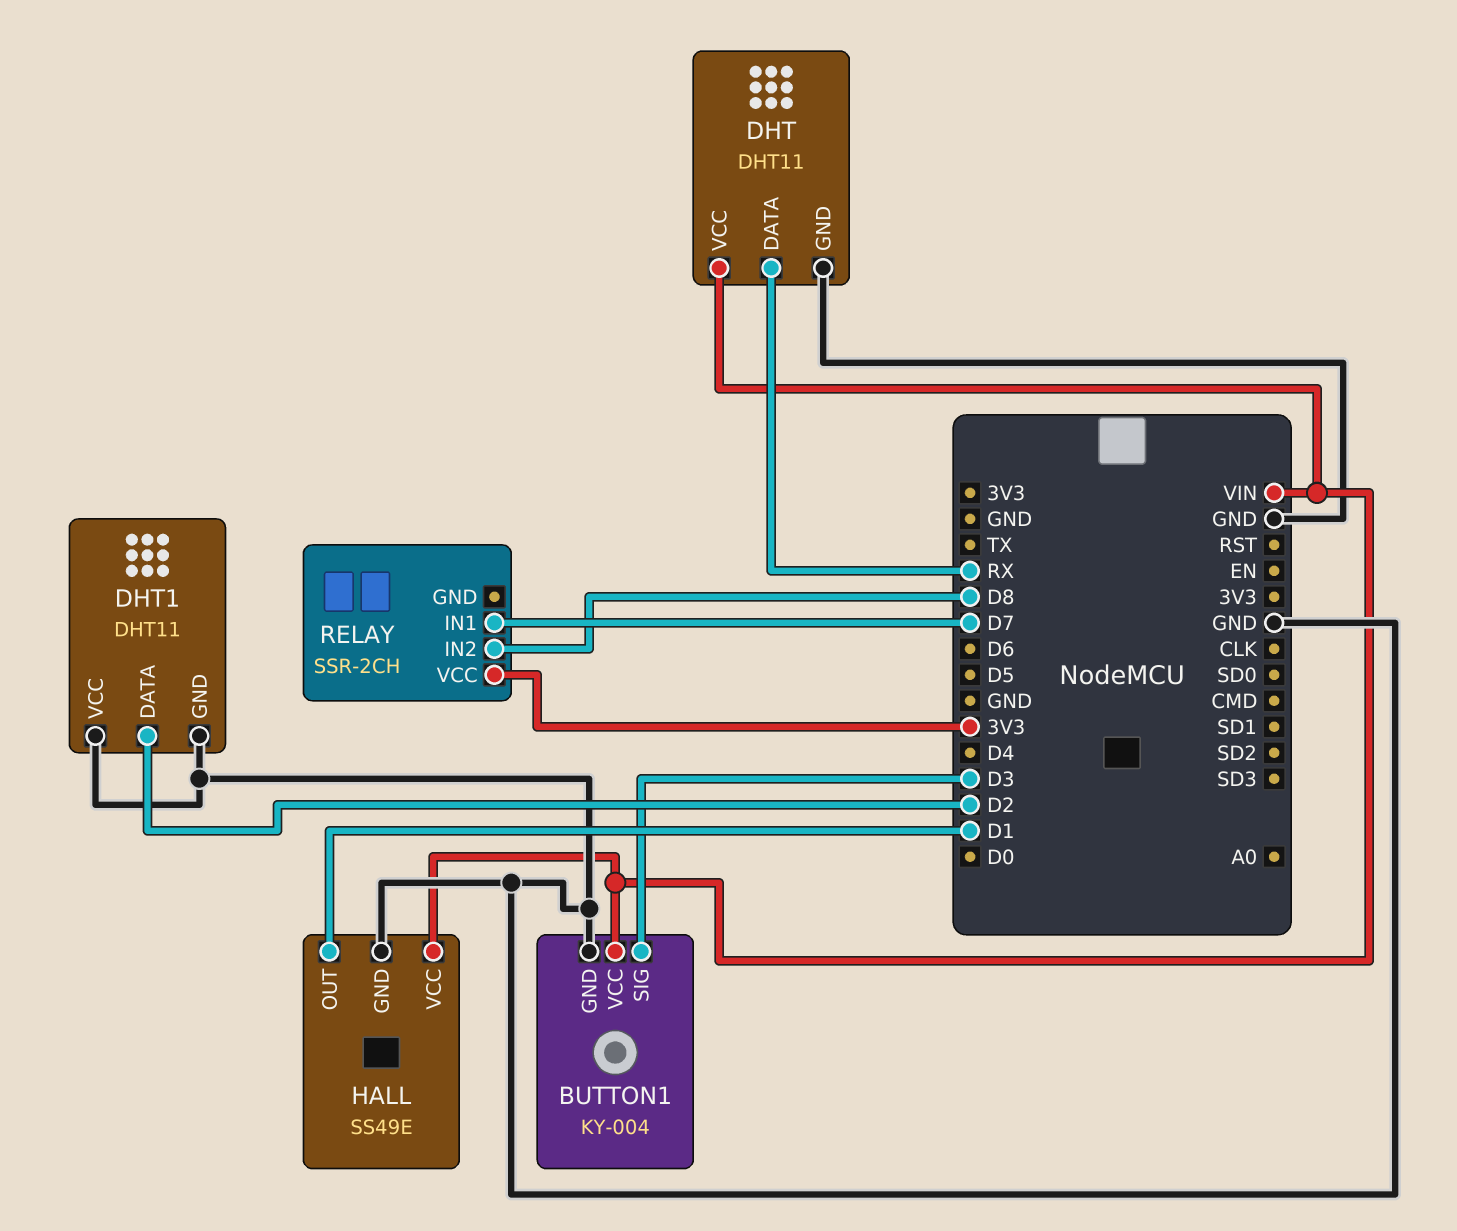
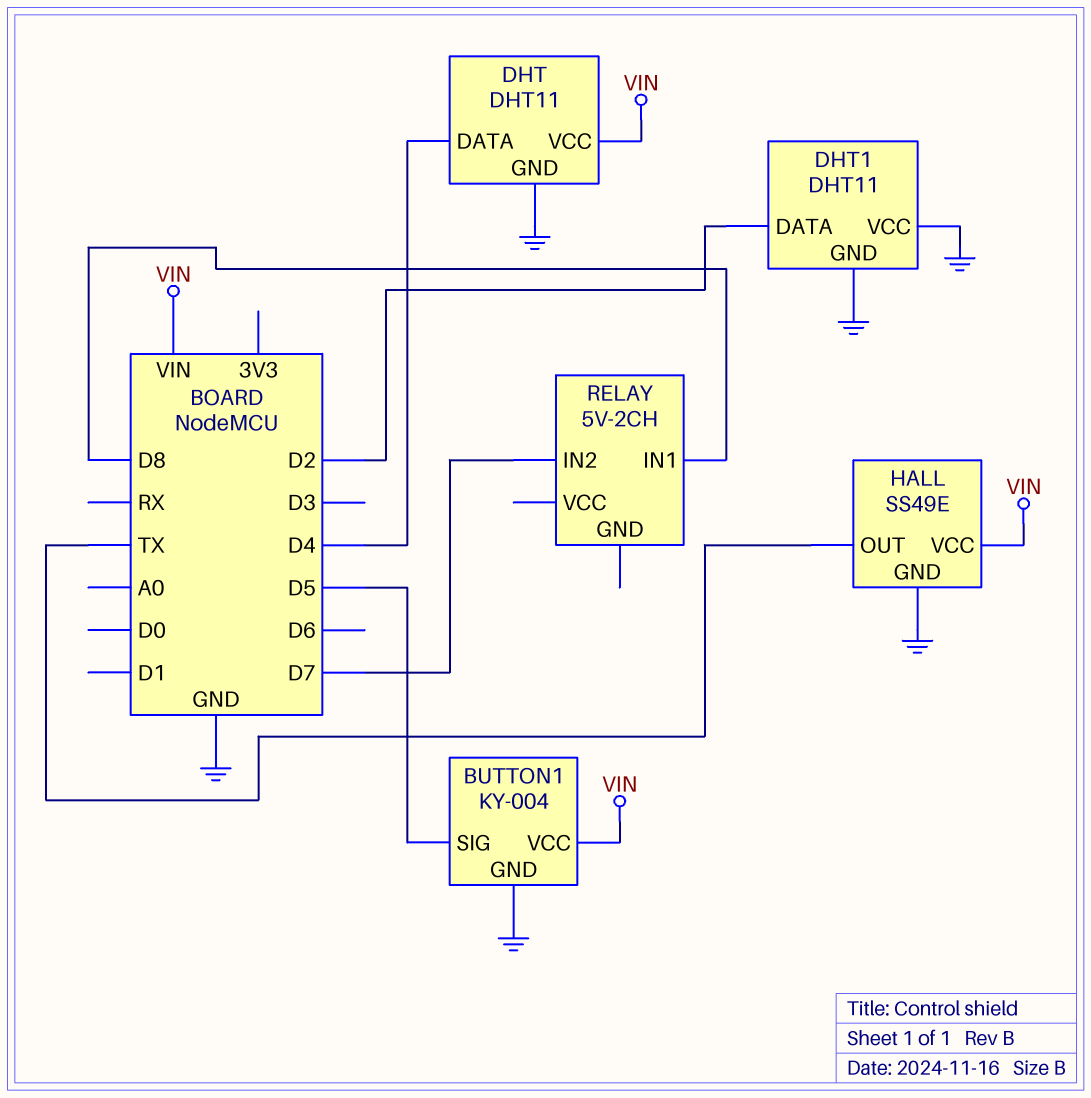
BUTTON1 pin SIG: D3 -> D5
DHT pin DATA: RX -> D4
HALL pin OUT: D1 -> TX
RELAY: SSR-2CH -> 5V-2CH
RELAY pin IN1: D7 -> D8
RELAY pin IN2: D8 -> D7
RELAY pin VCC: 3V3 -> none

